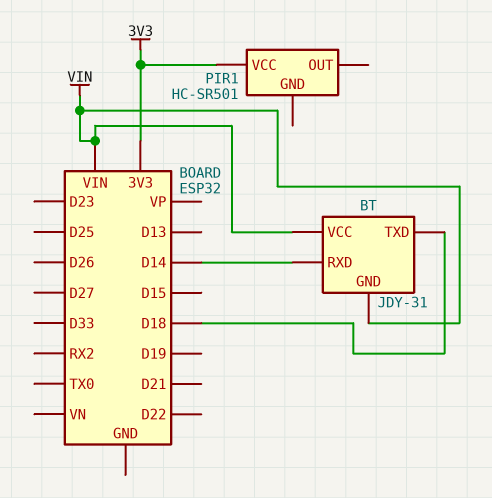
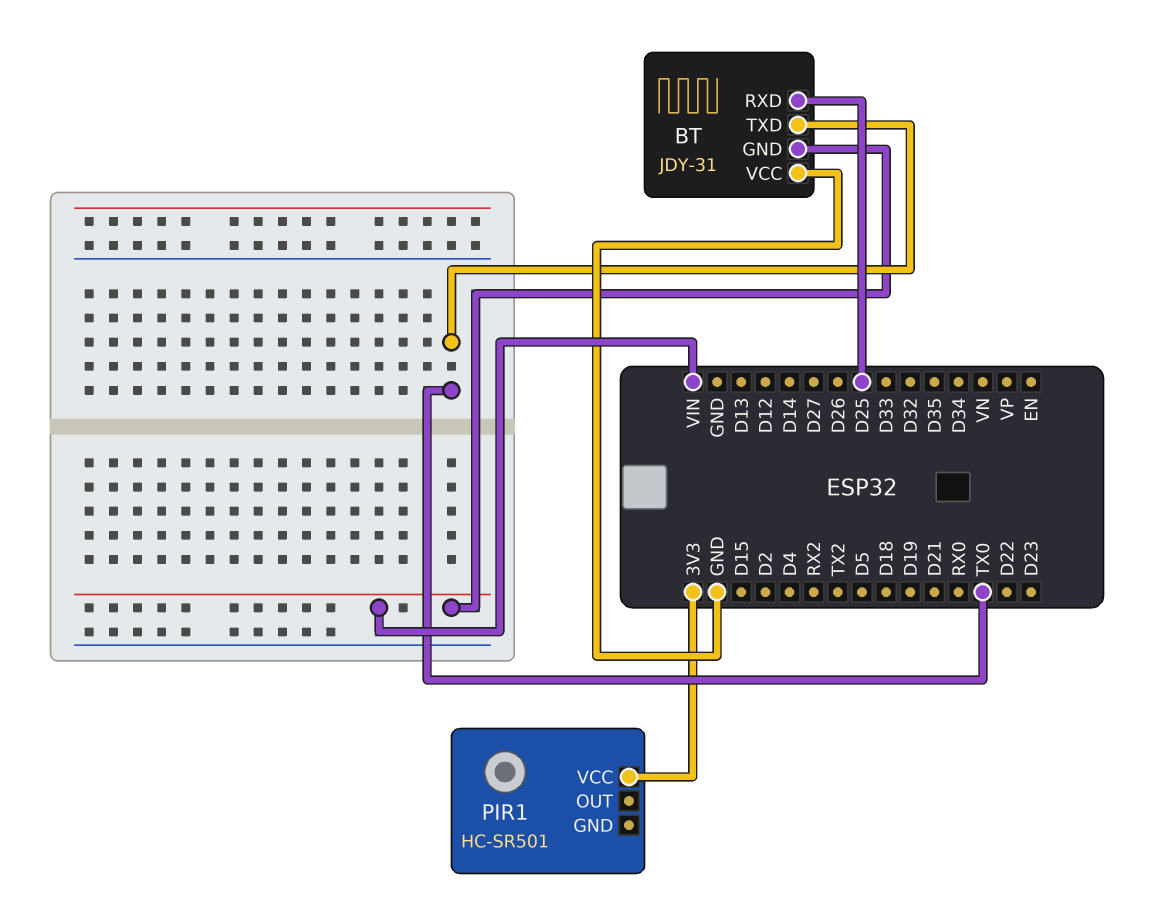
BT pin RXD: D14 -> D25
BT pin TXD: D18 -> TX0
BT pin VCC: VIN -> GND

